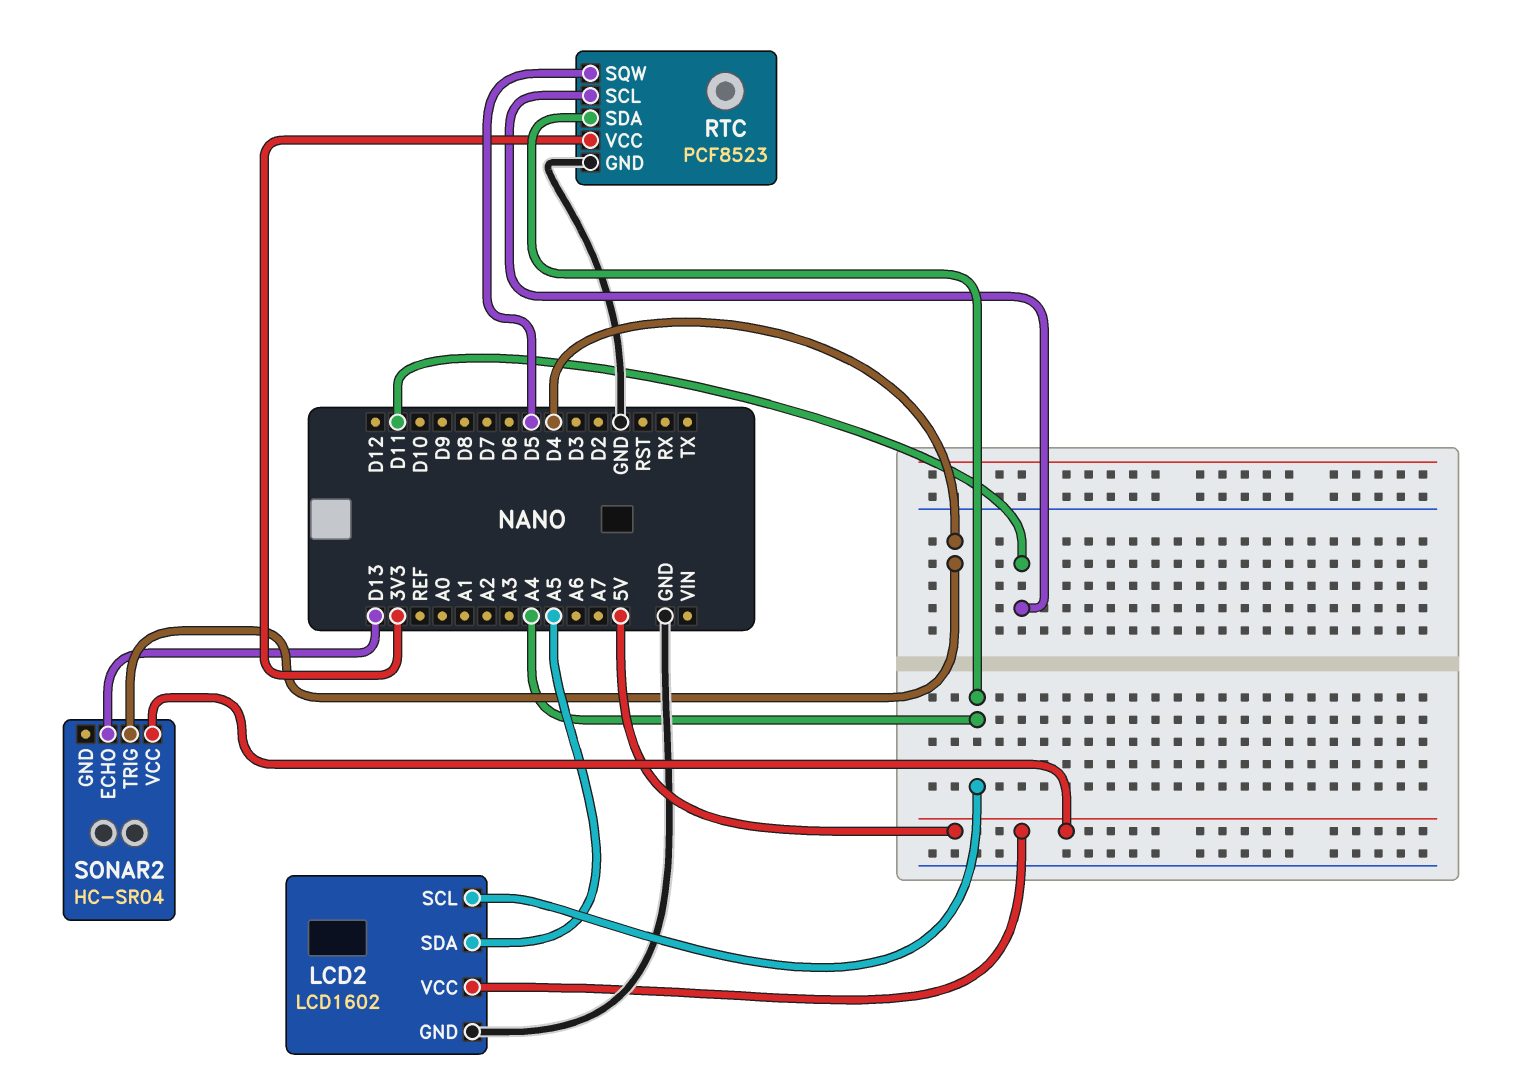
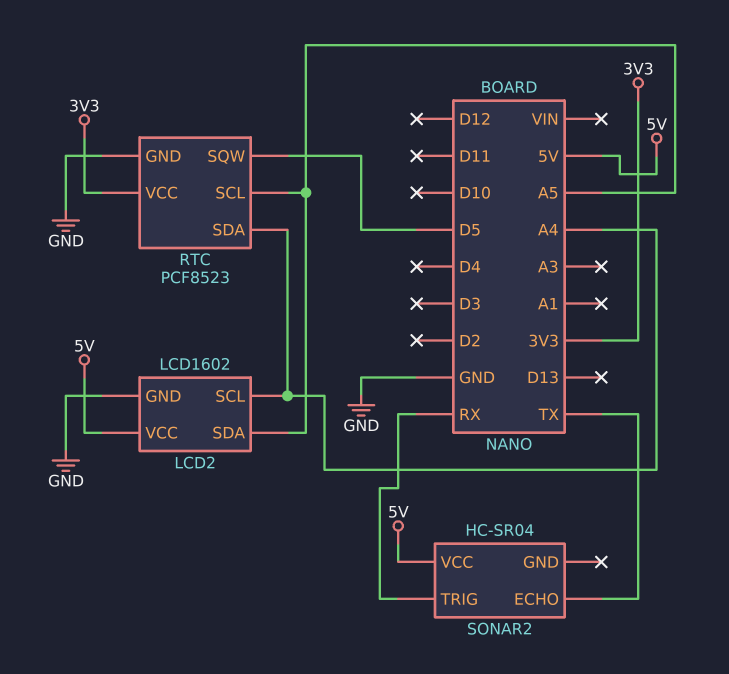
RTC pin SCL: D11 -> A5
SONAR2 pin ECHO: D13 -> TX
SONAR2 pin TRIG: D4 -> RX

